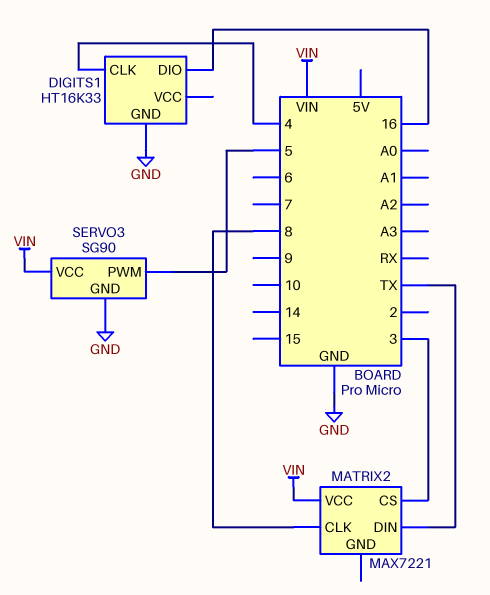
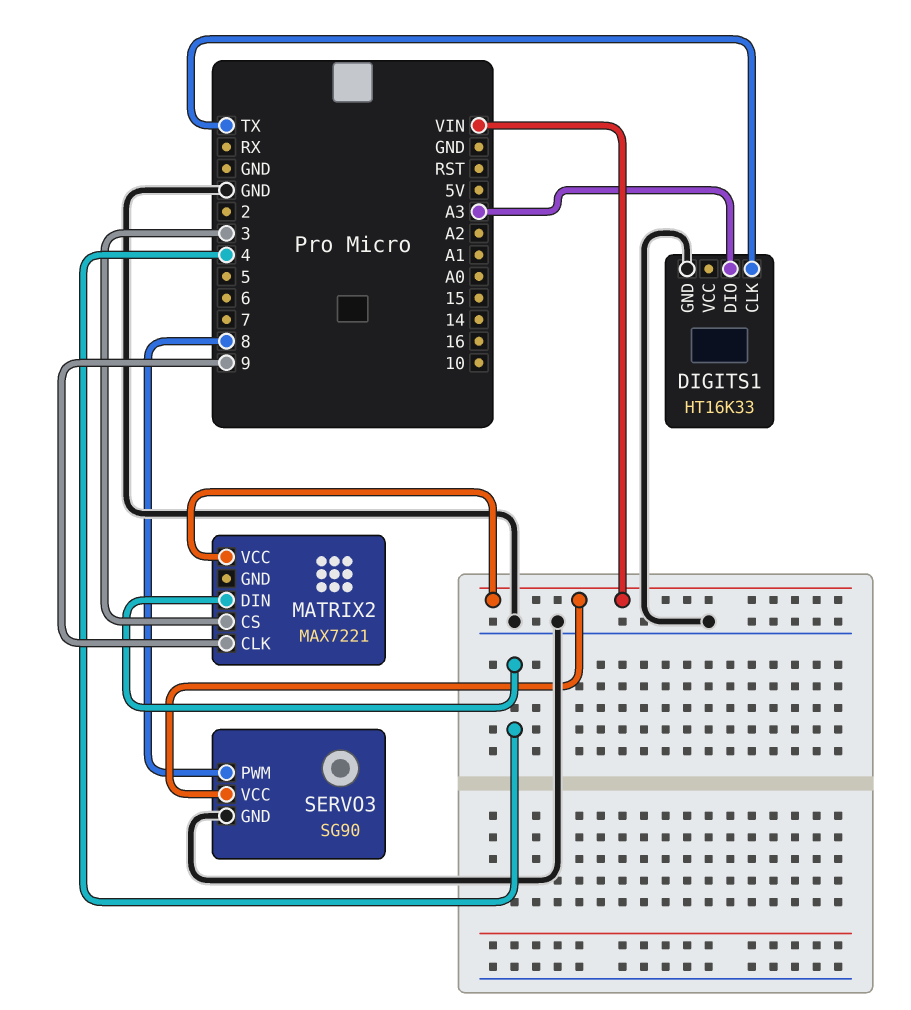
DIGITS1 pin CLK: 4 -> TX
DIGITS1 pin DIO: 16 -> A3
MATRIX2 pin CLK: 8 -> 9
MATRIX2 pin DIN: TX -> 4
SERVO3 pin PWM: 5 -> 8

